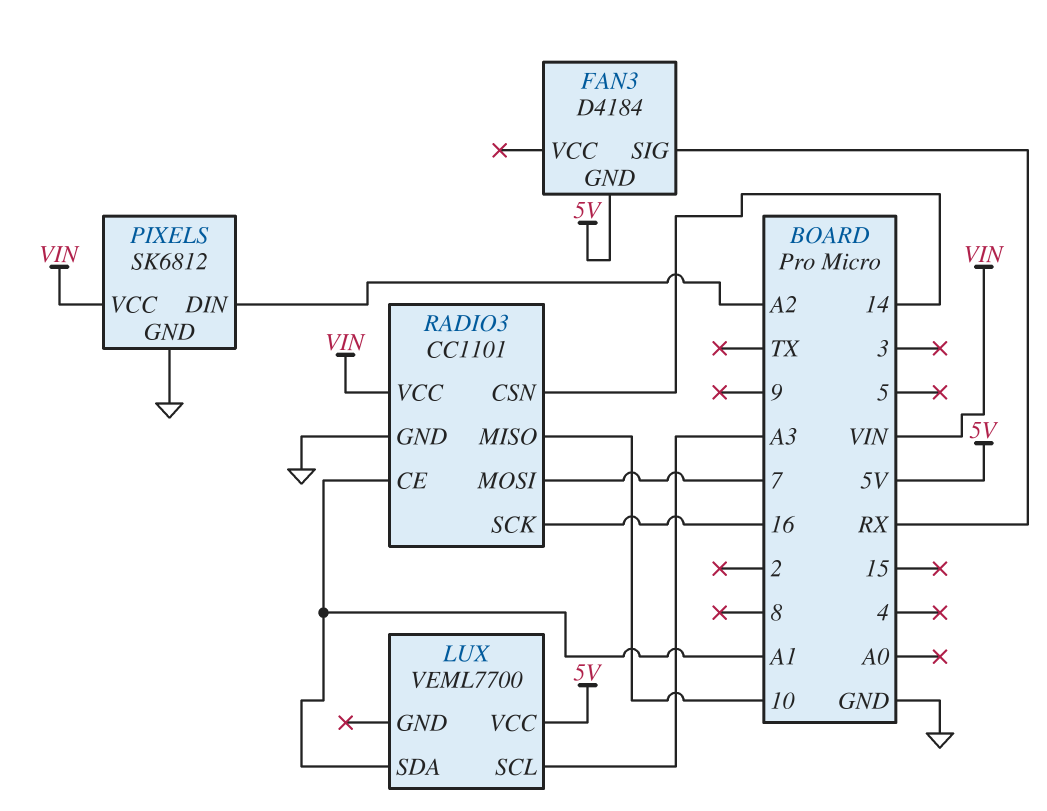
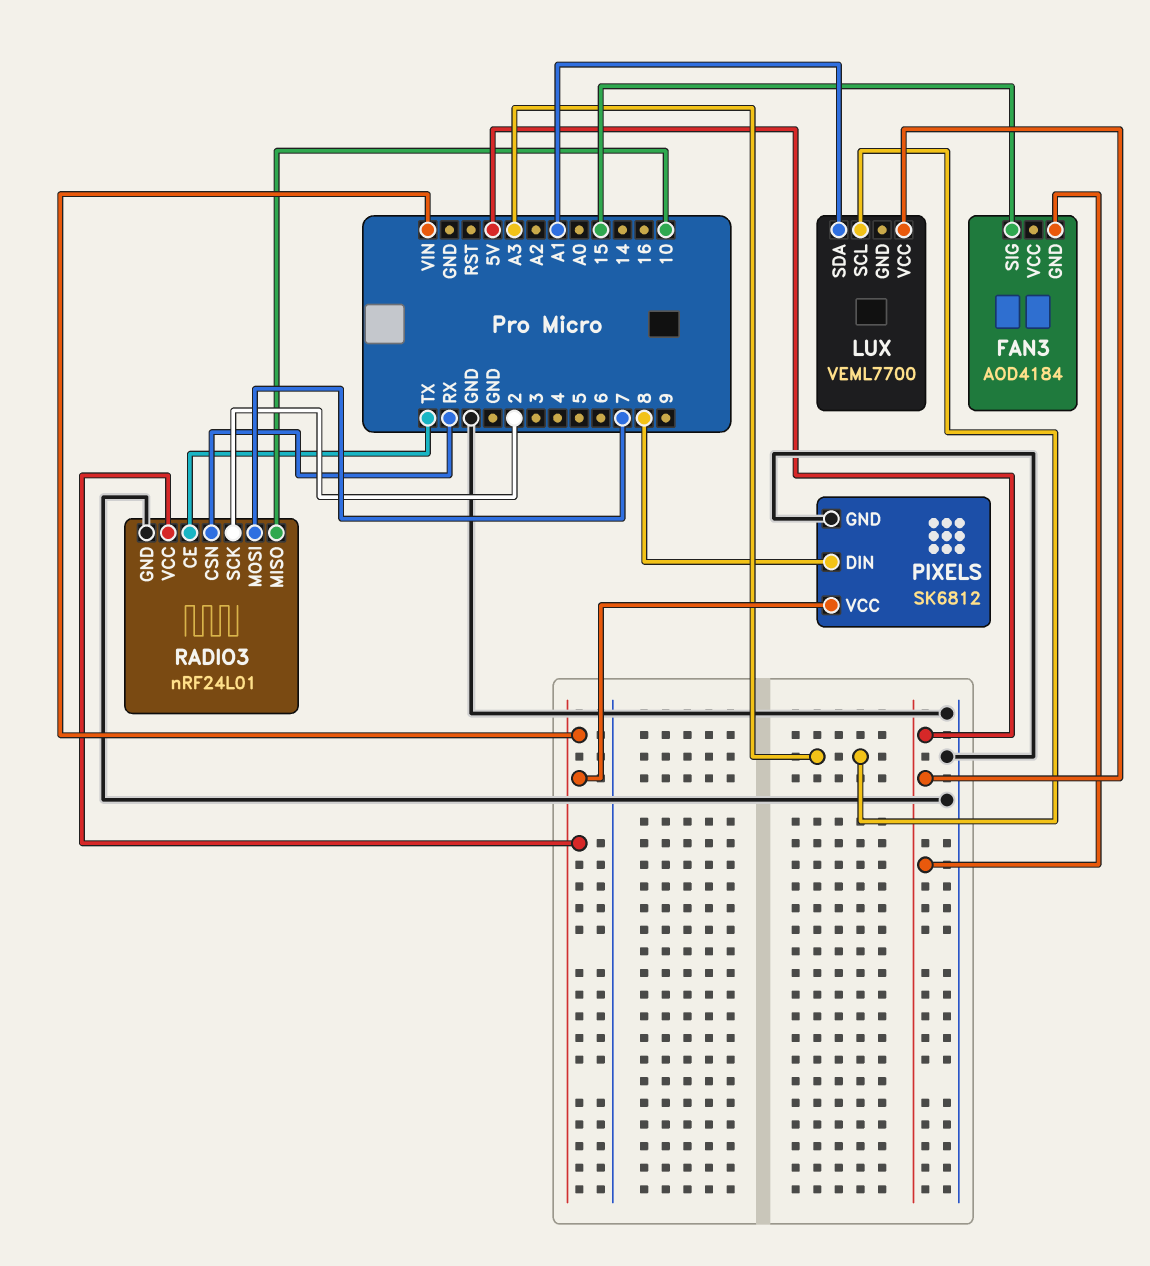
FAN3: D4184 -> AOD4184
FAN3 pin SIG: RX -> 15
PIXELS pin DIN: A2 -> 8
RADIO3: CC1101 -> nRF24L01
RADIO3 pin CE: A1 -> TX
RADIO3 pin CSN: 14 -> RX
RADIO3 pin SCK: 16 -> 2

